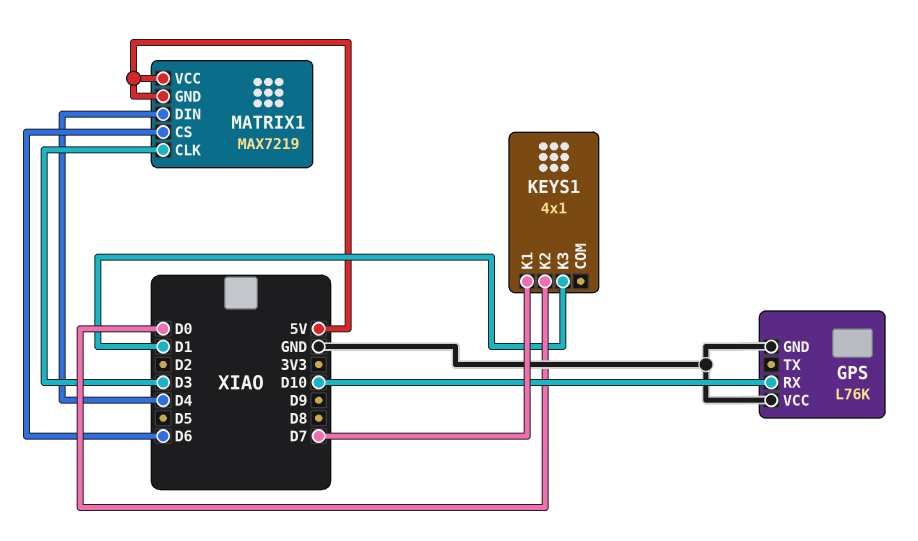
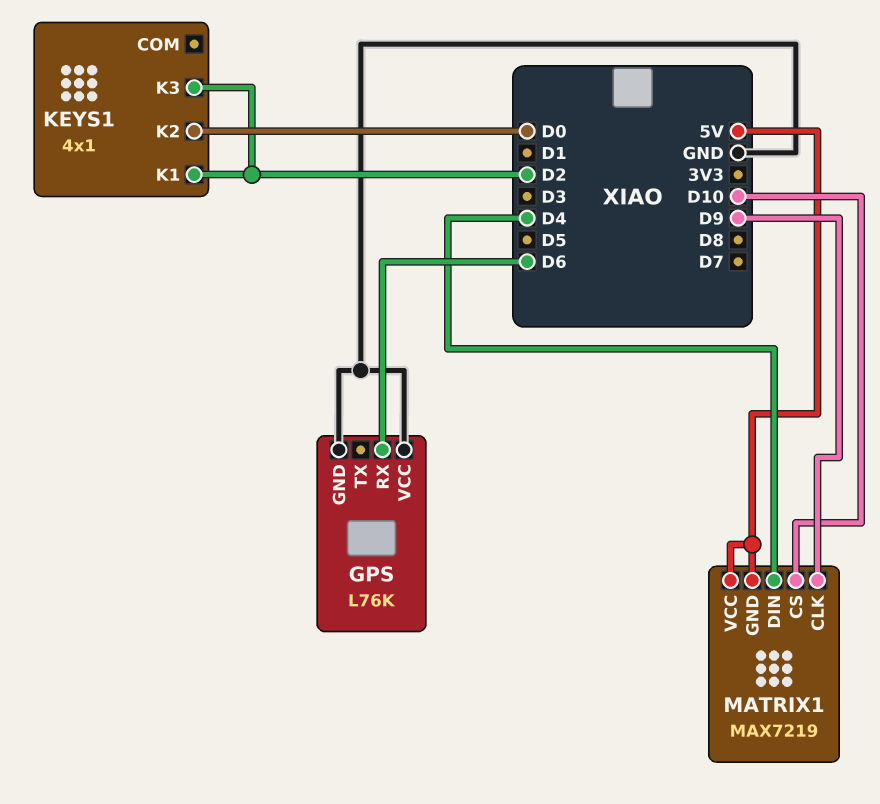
GPS pin RX: D10 -> D6
KEYS1 pin K1: D7 -> D2
KEYS1 pin K3: D1 -> D2
MATRIX1 pin CLK: D3 -> D9
MATRIX1 pin CS: D6 -> D10

